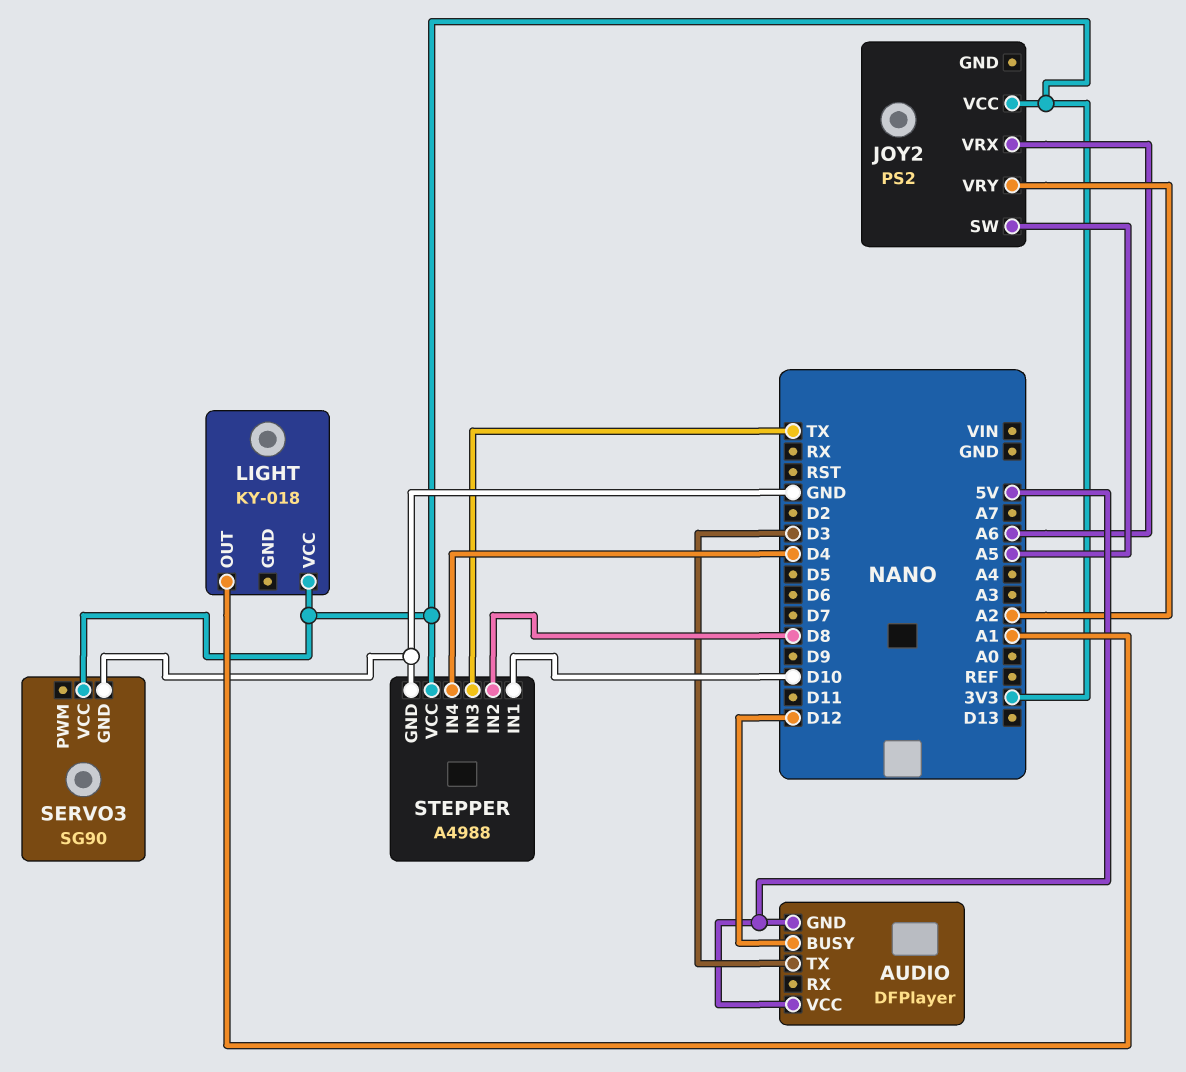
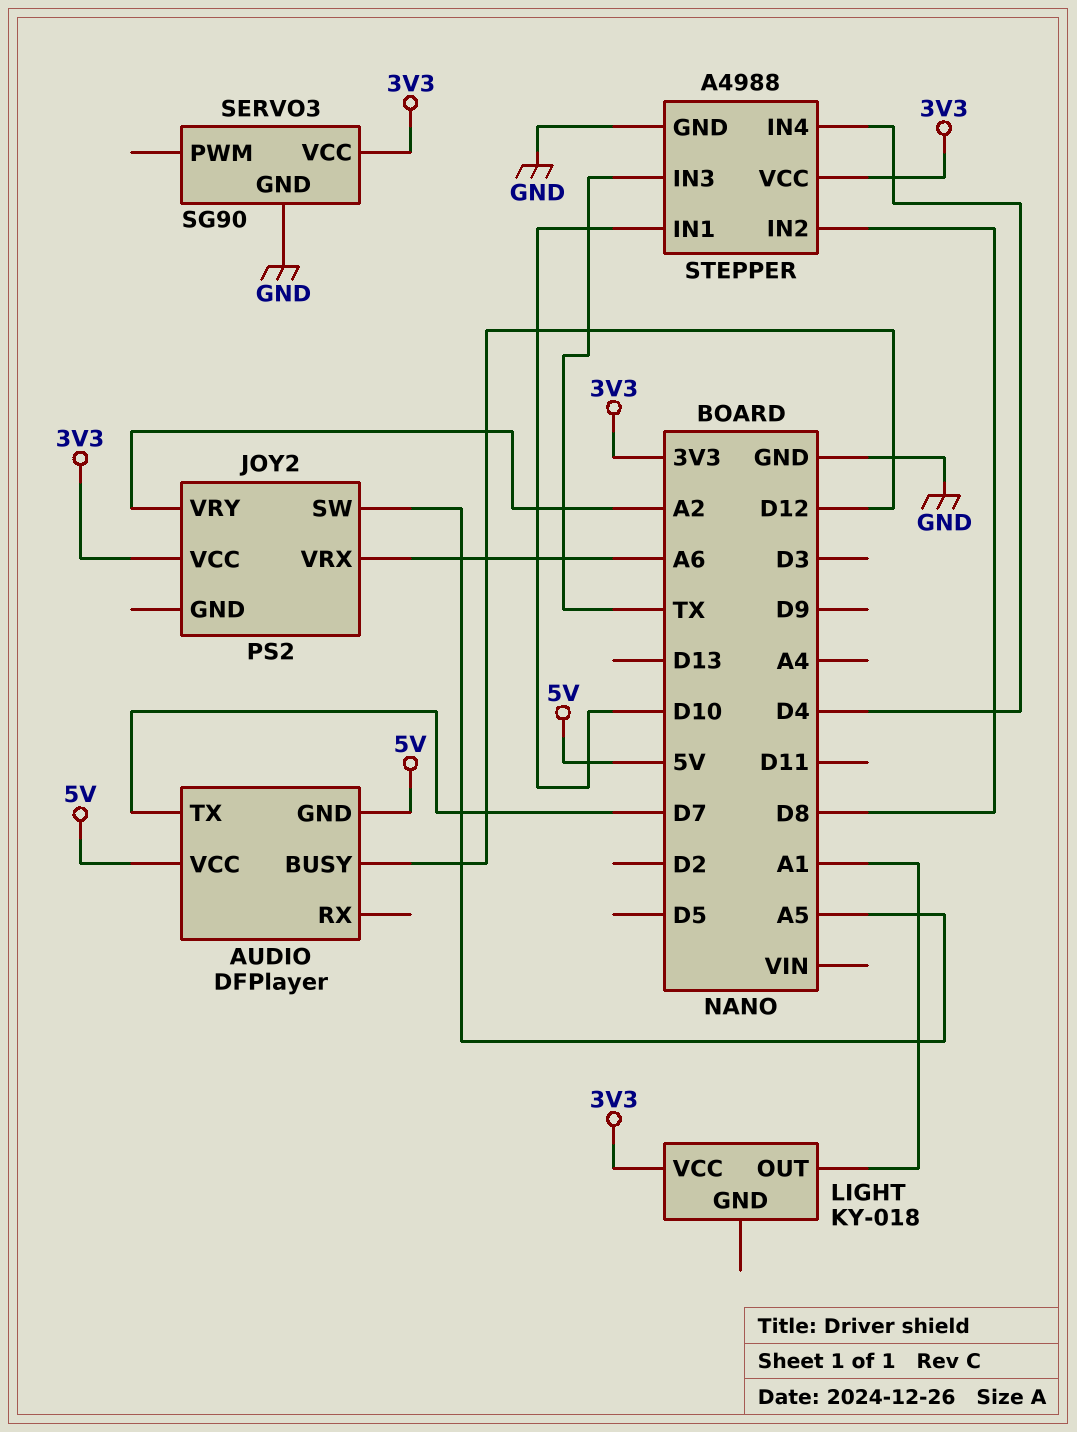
AUDIO pin TX: D3 -> D7

